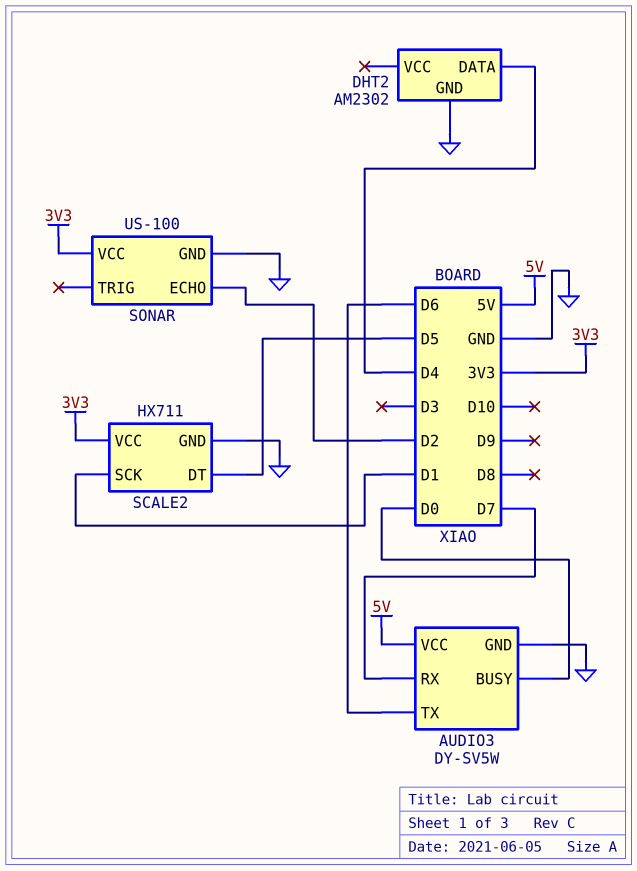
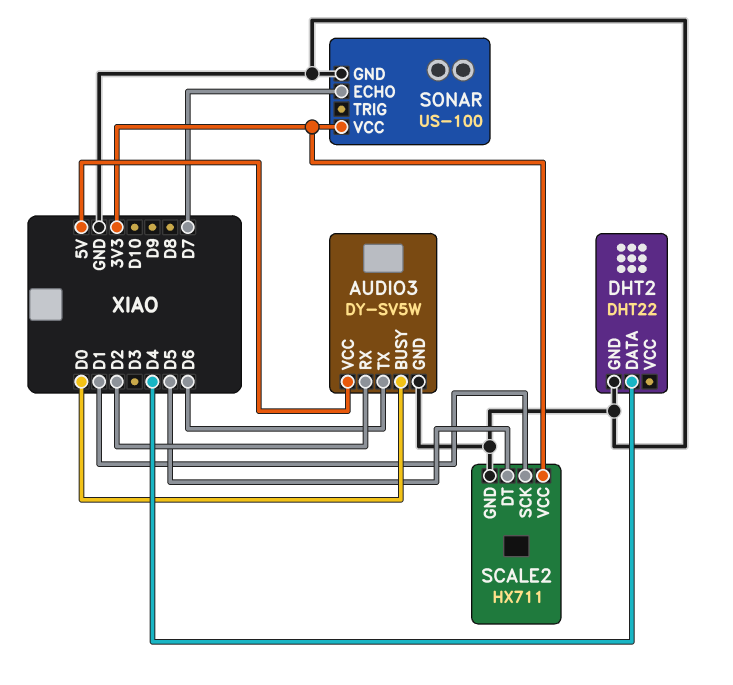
AUDIO3 pin RX: D7 -> D2
DHT2: AM2302 -> DHT22
SONAR pin ECHO: D2 -> D7

